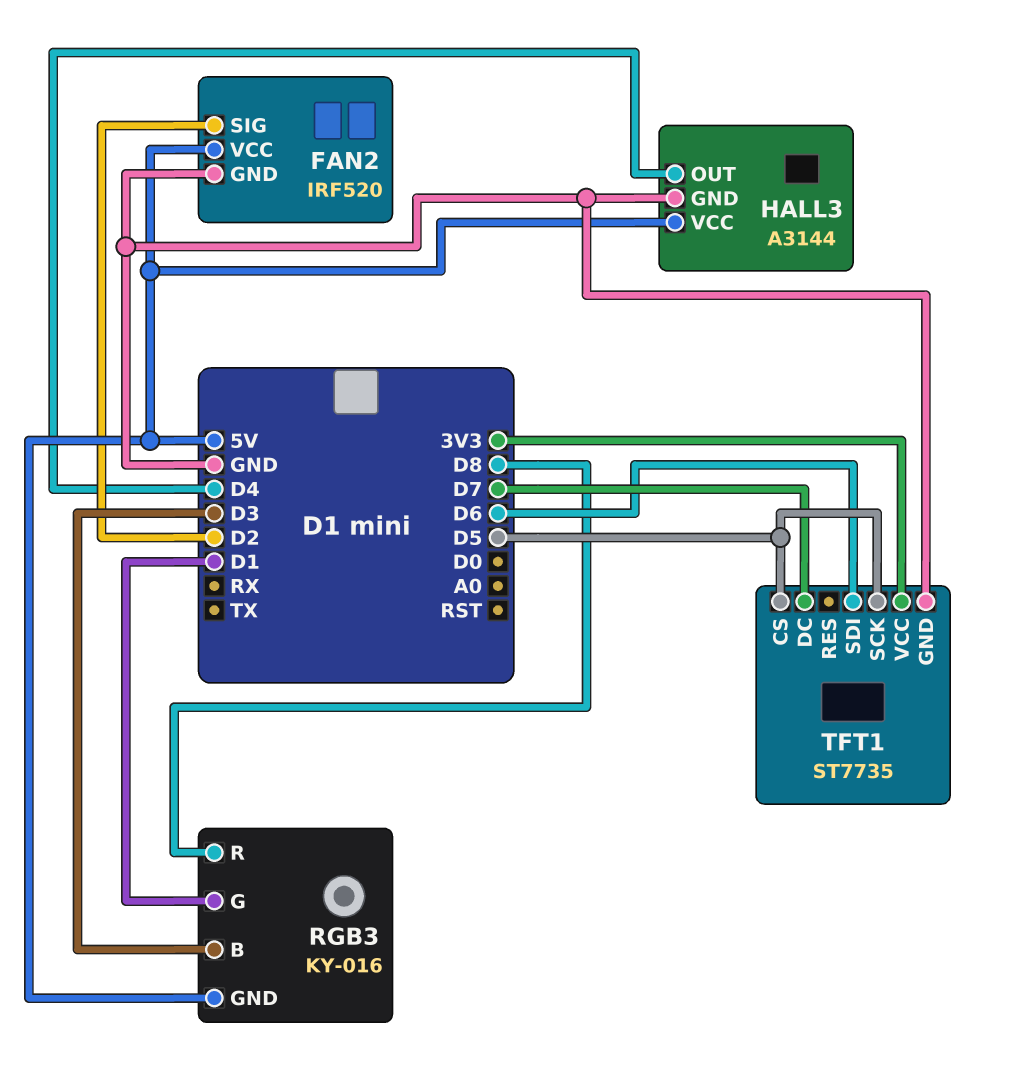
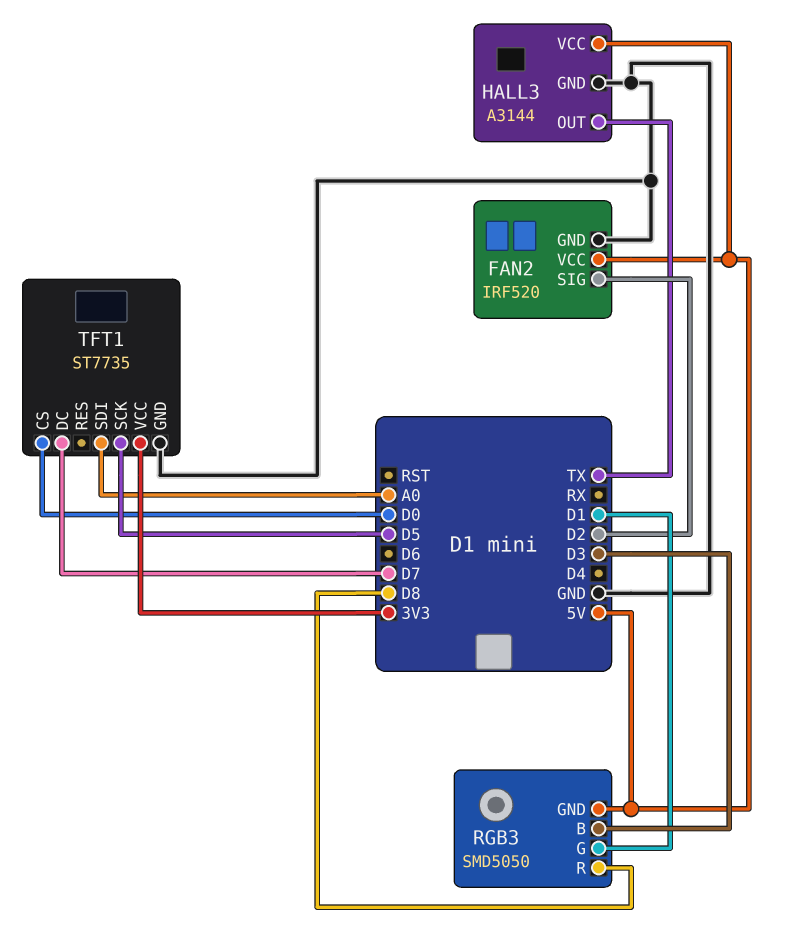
HALL3 pin OUT: D4 -> TX
RGB3: KY-016 -> SMD5050
TFT1 pin CS: D5 -> D0
TFT1 pin SDI: D6 -> A0

